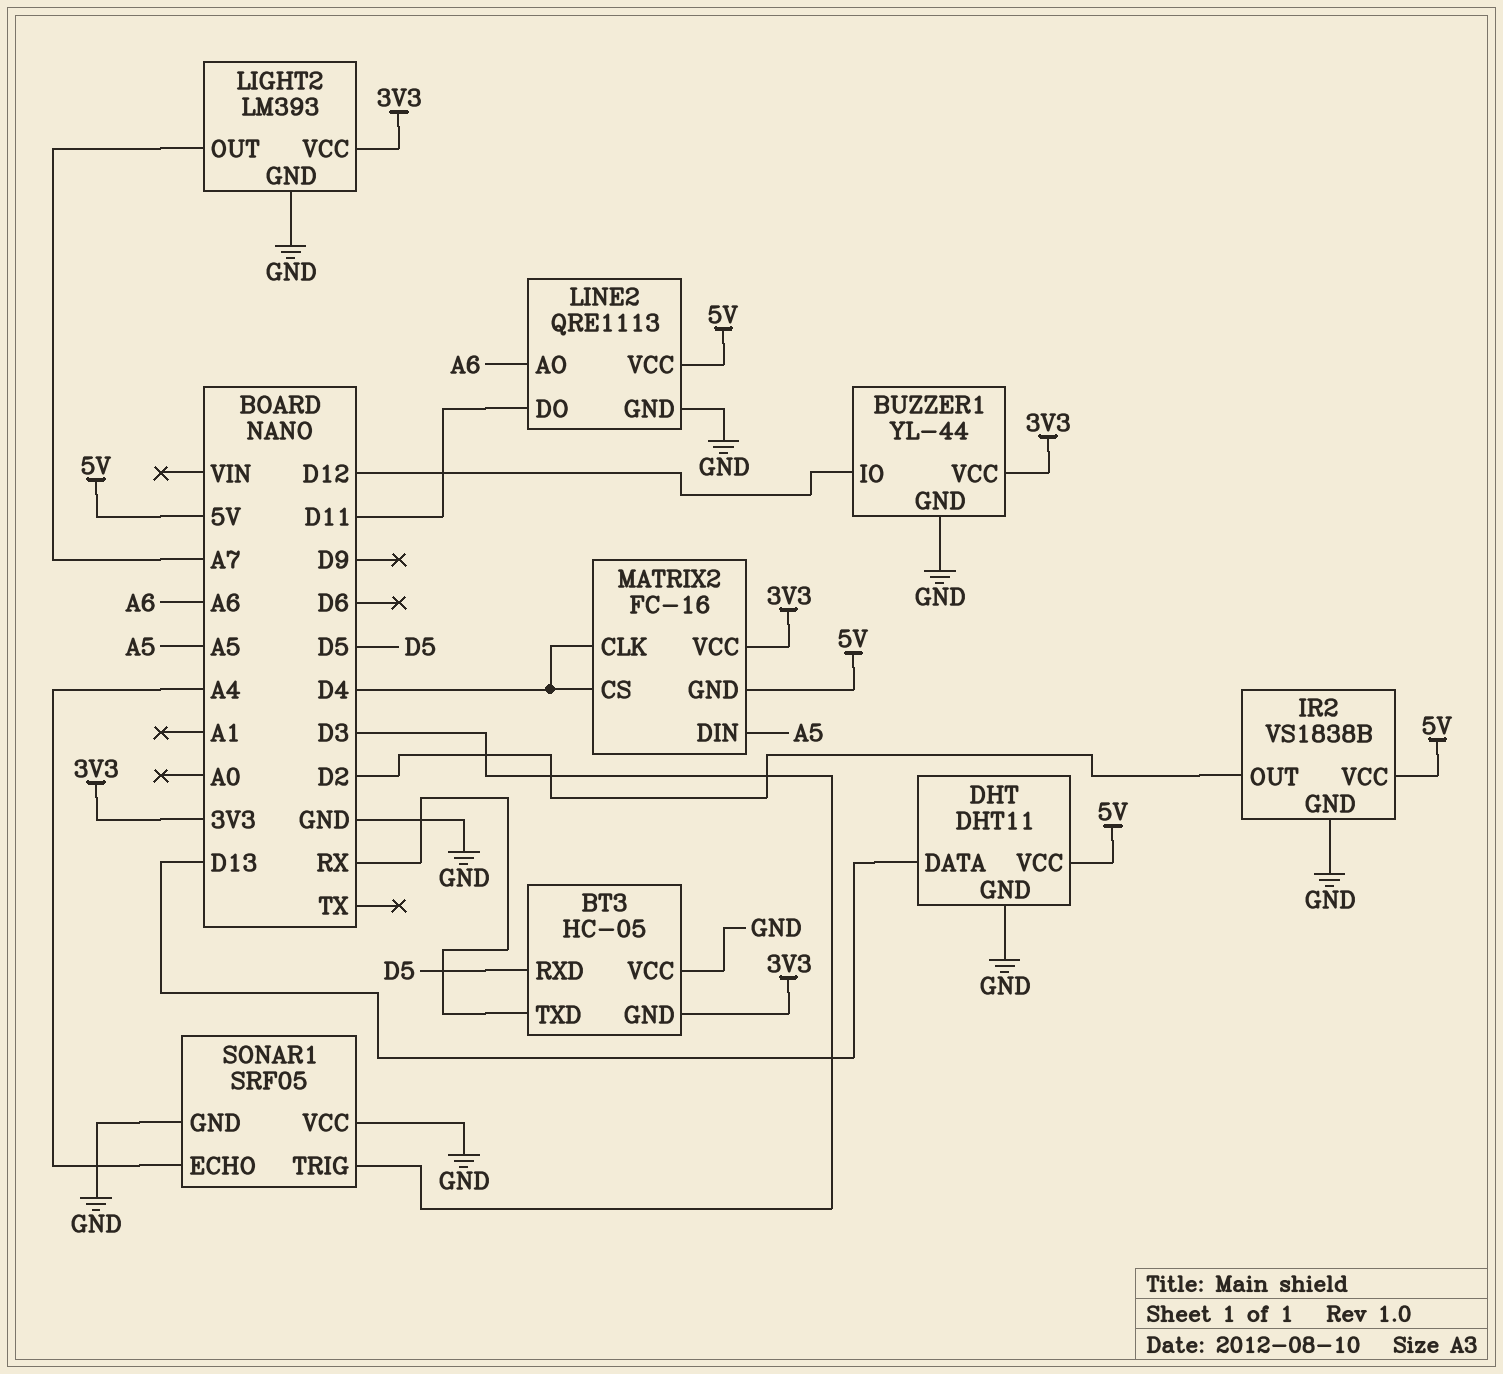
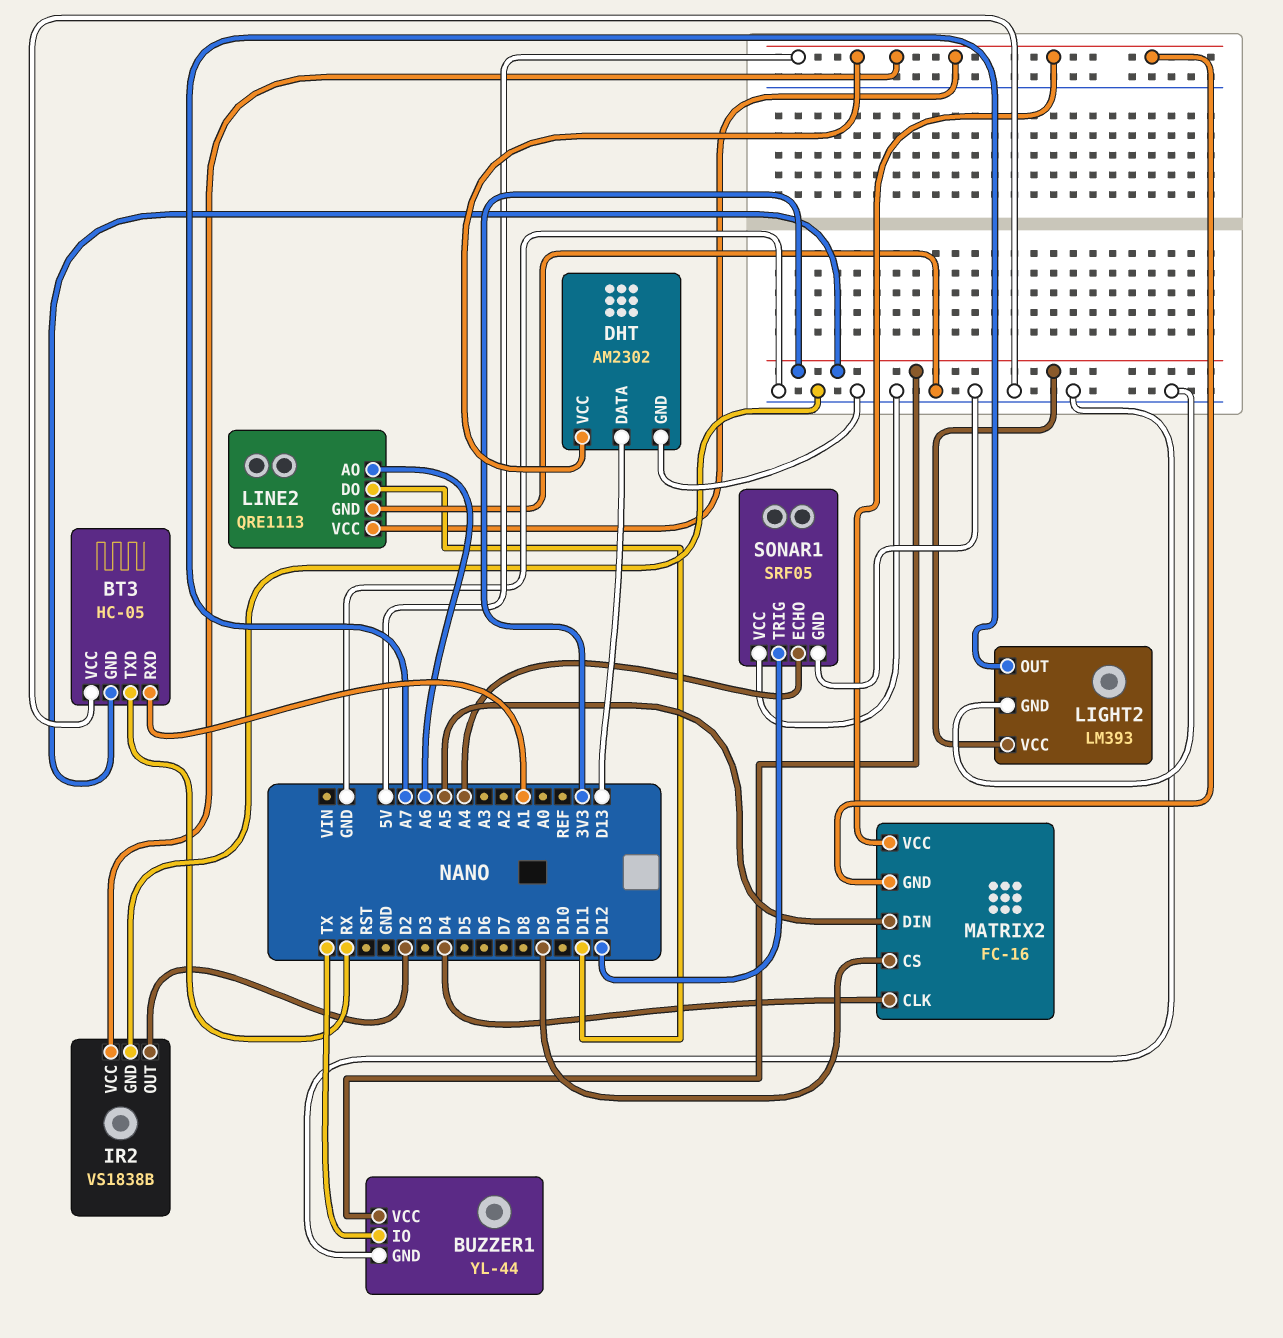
BT3 pin RXD: D5 -> A1
BUZZER1 pin IO: D12 -> TX
DHT: DHT11 -> AM2302
MATRIX2 pin CS: D4 -> D9
MATRIX2 pin VCC: 3V3 -> 5V
SONAR1 pin TRIG: D3 -> D12

